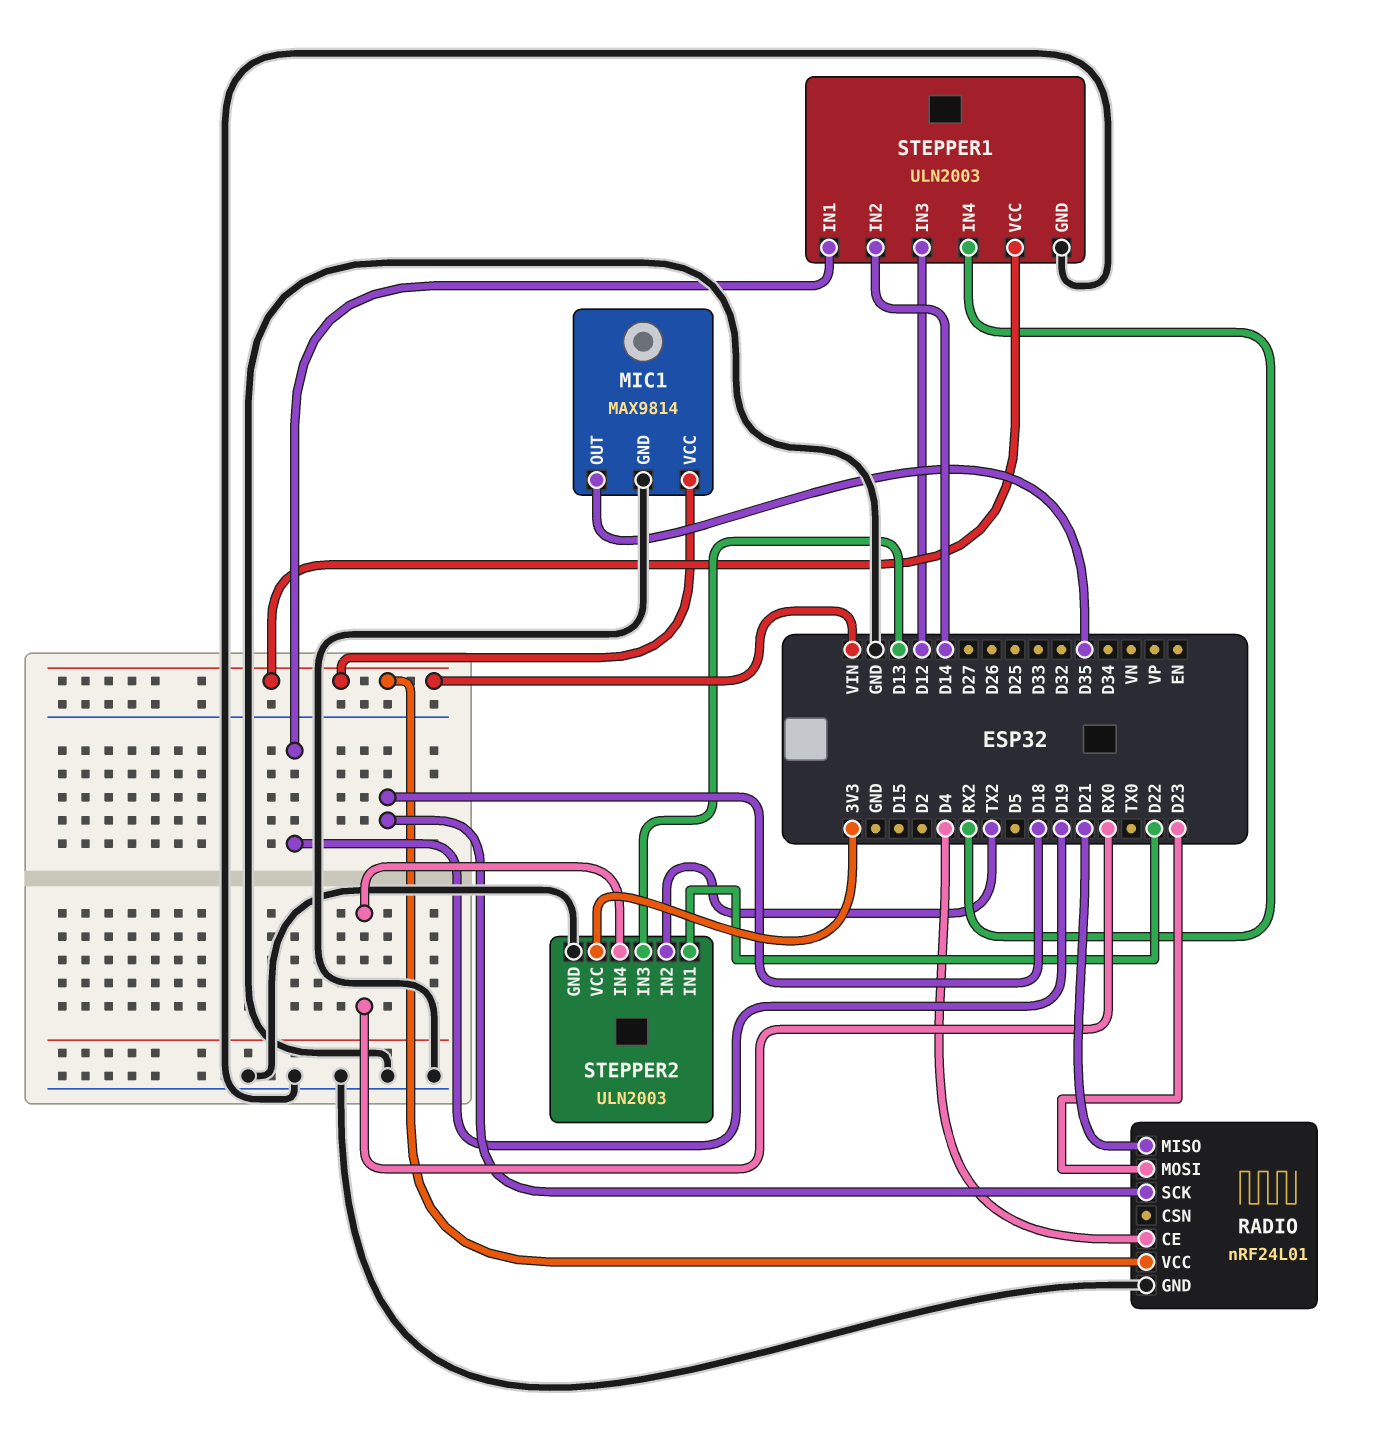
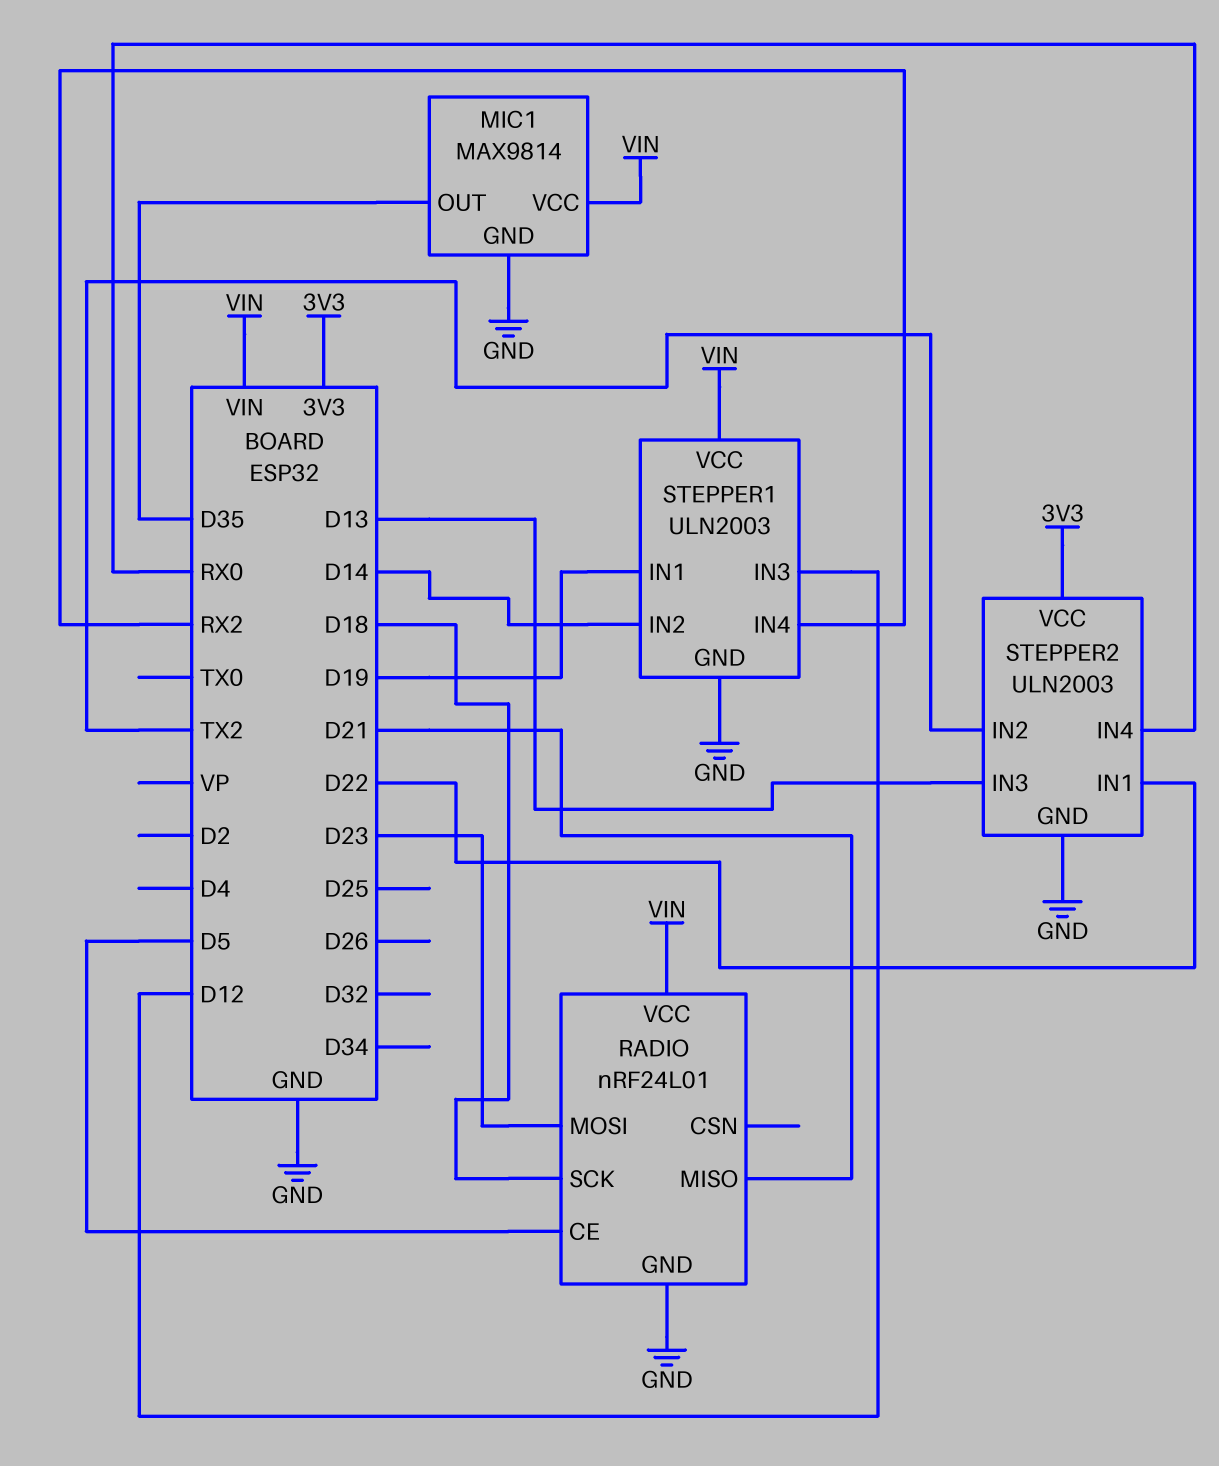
RADIO pin CE: D4 -> D5

